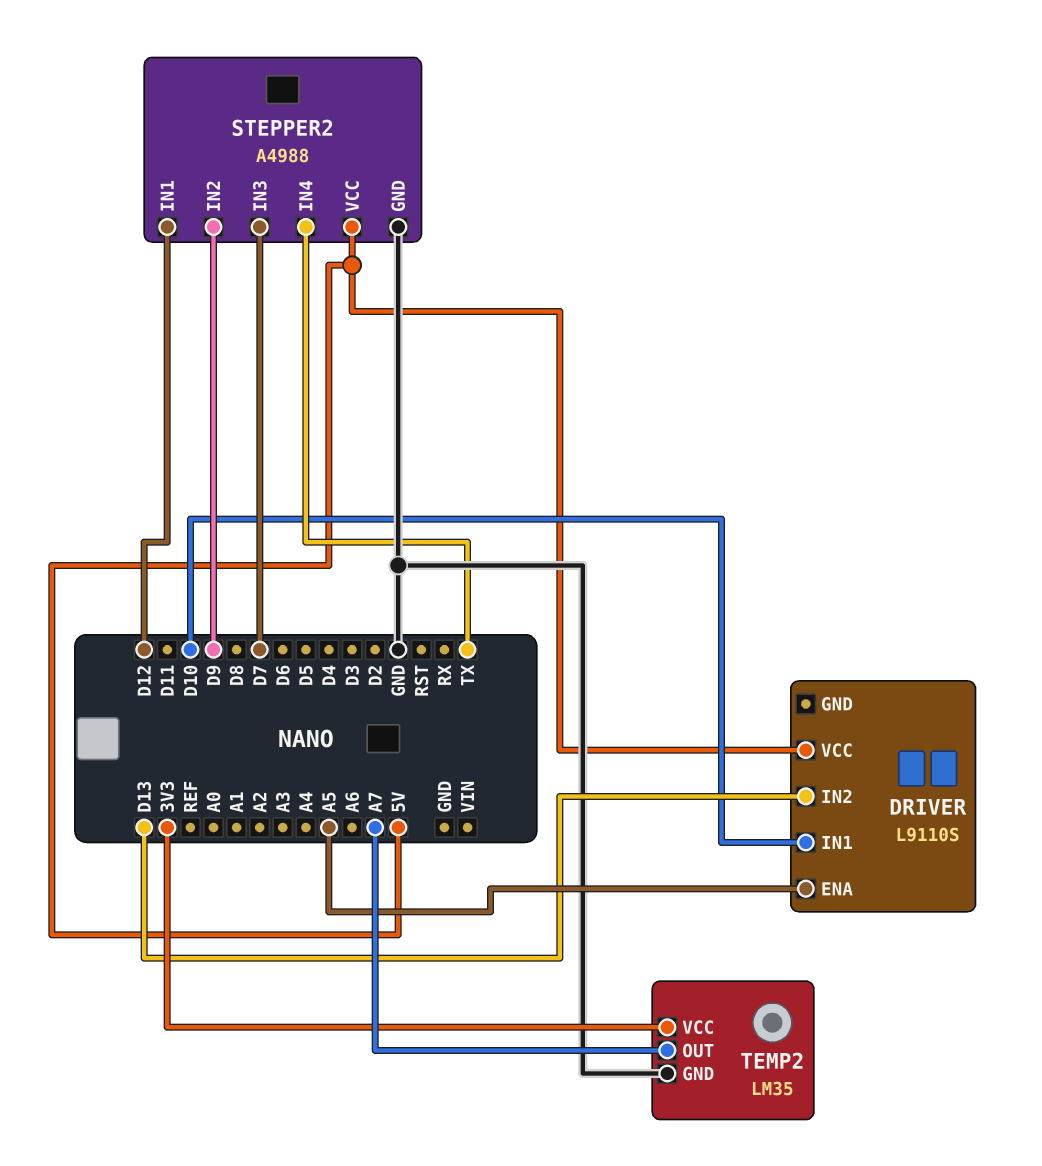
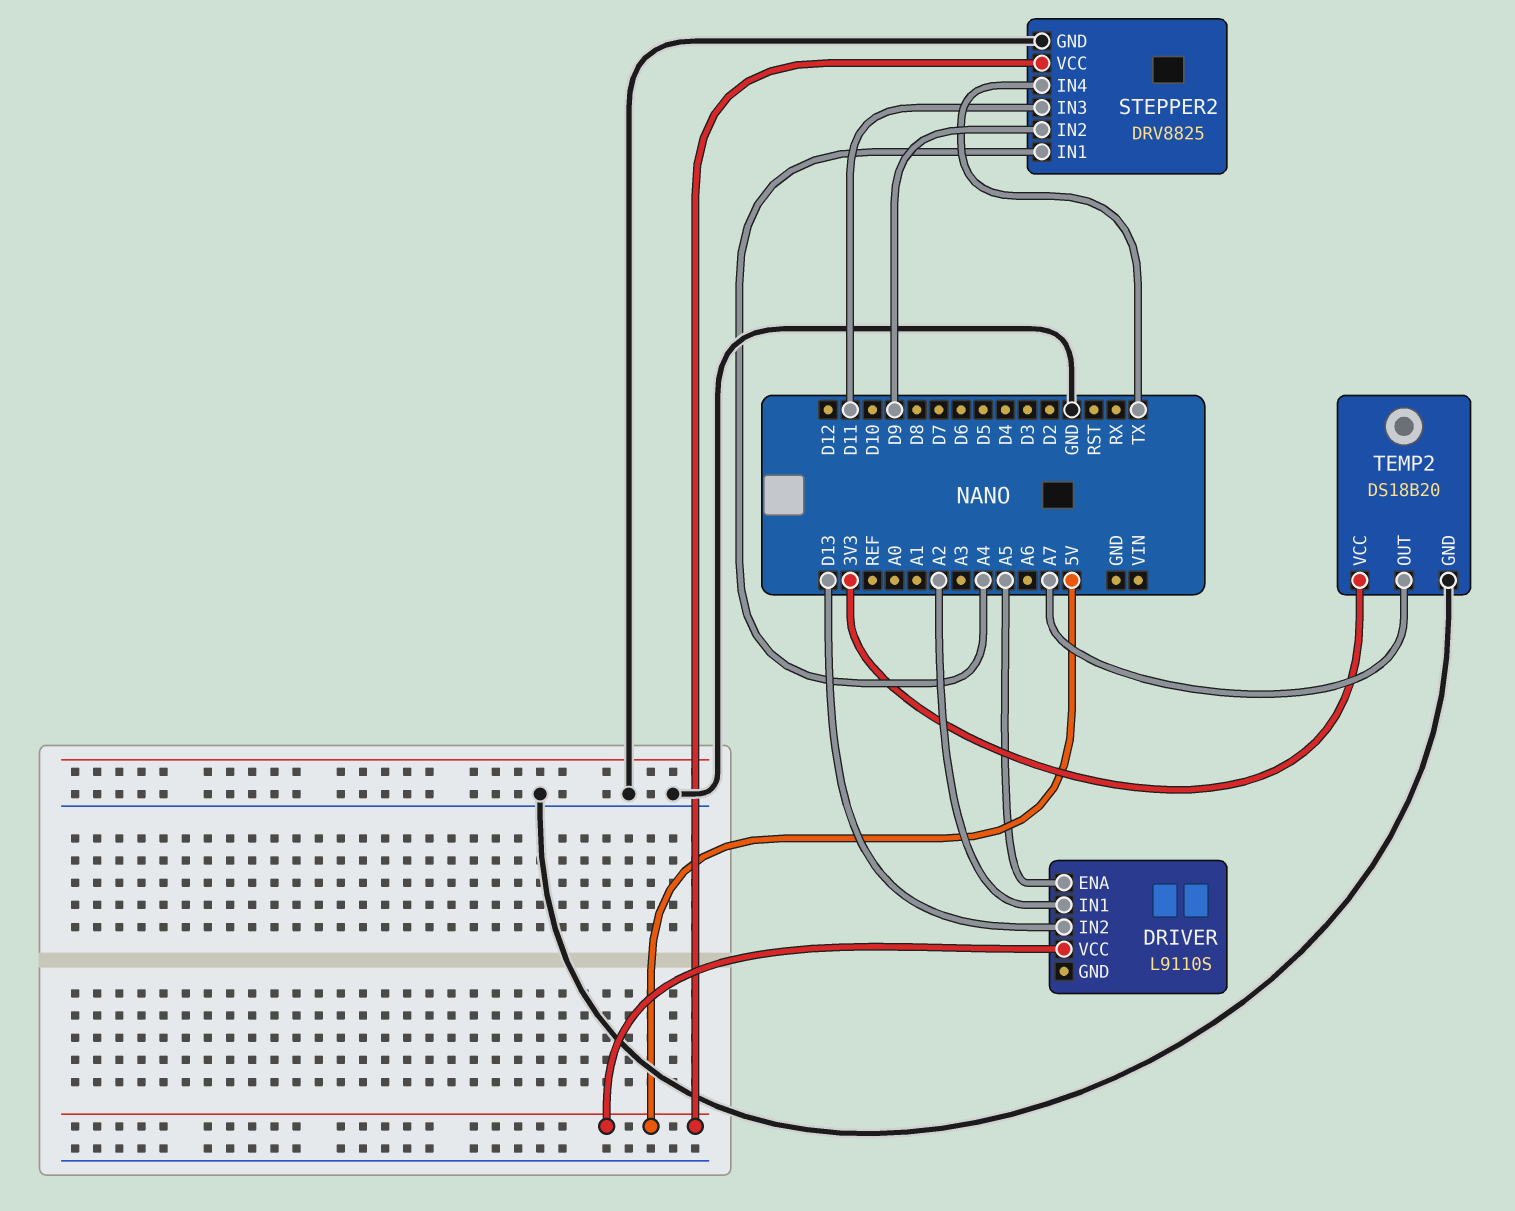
DRIVER pin IN1: D10 -> A2
STEPPER2: A4988 -> DRV8825
STEPPER2 pin IN1: D12 -> A4
STEPPER2 pin IN3: D7 -> D11
TEMP2: LM35 -> DS18B20

